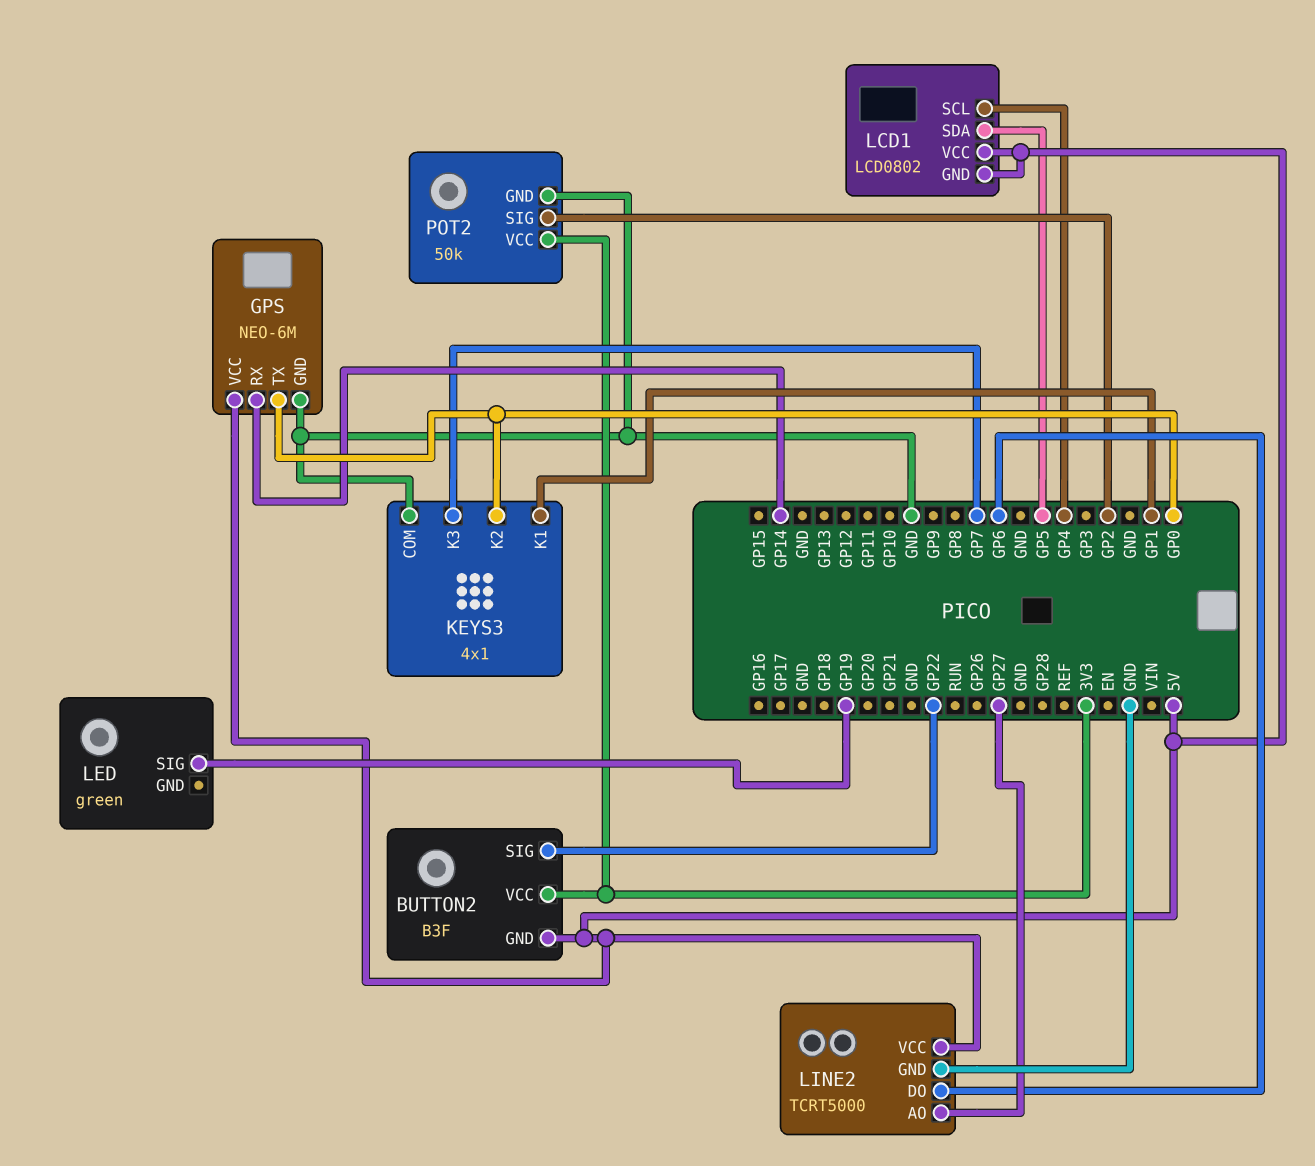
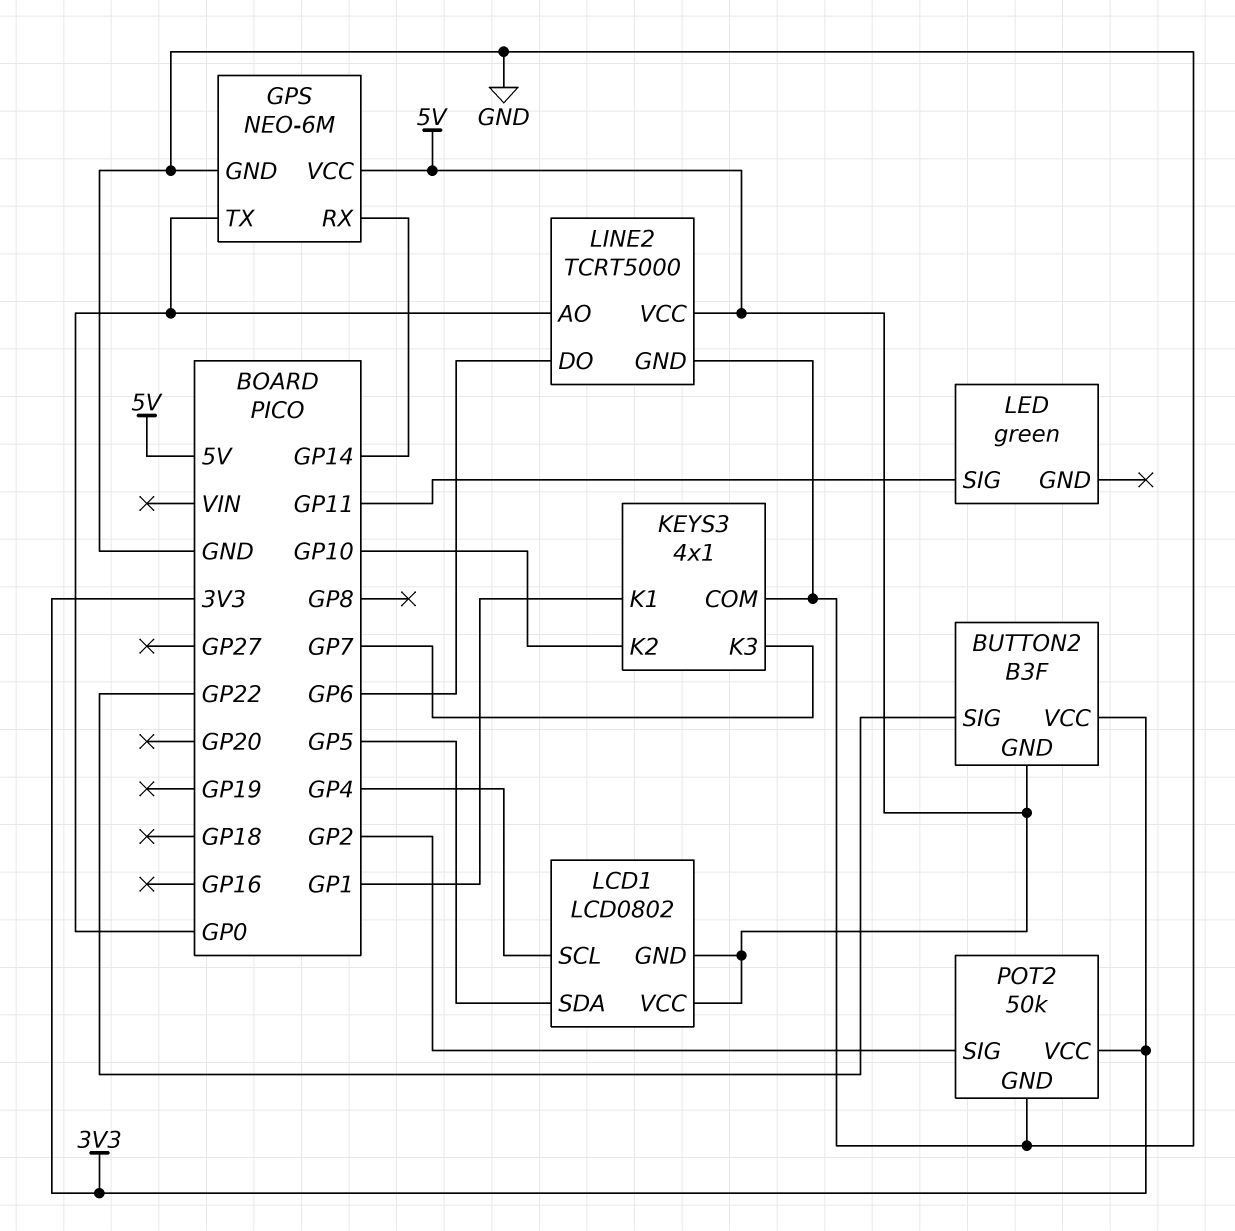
KEYS3 pin K2: GP0 -> GP10
LED pin SIG: GP19 -> GP11
LINE2 pin AO: GP27 -> GP0

